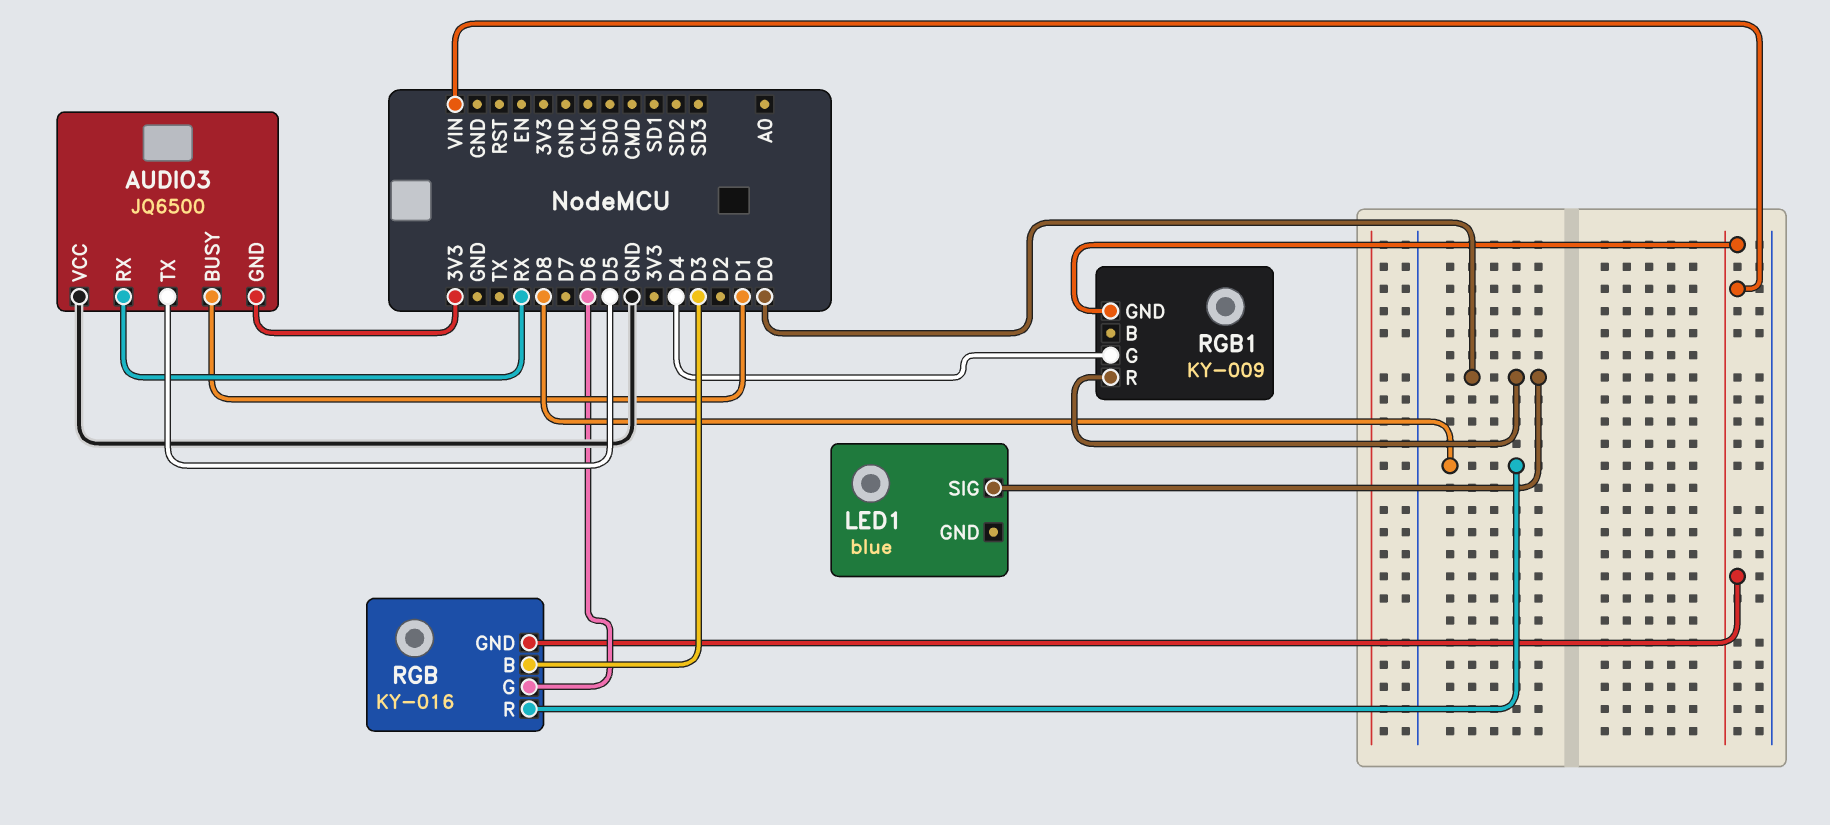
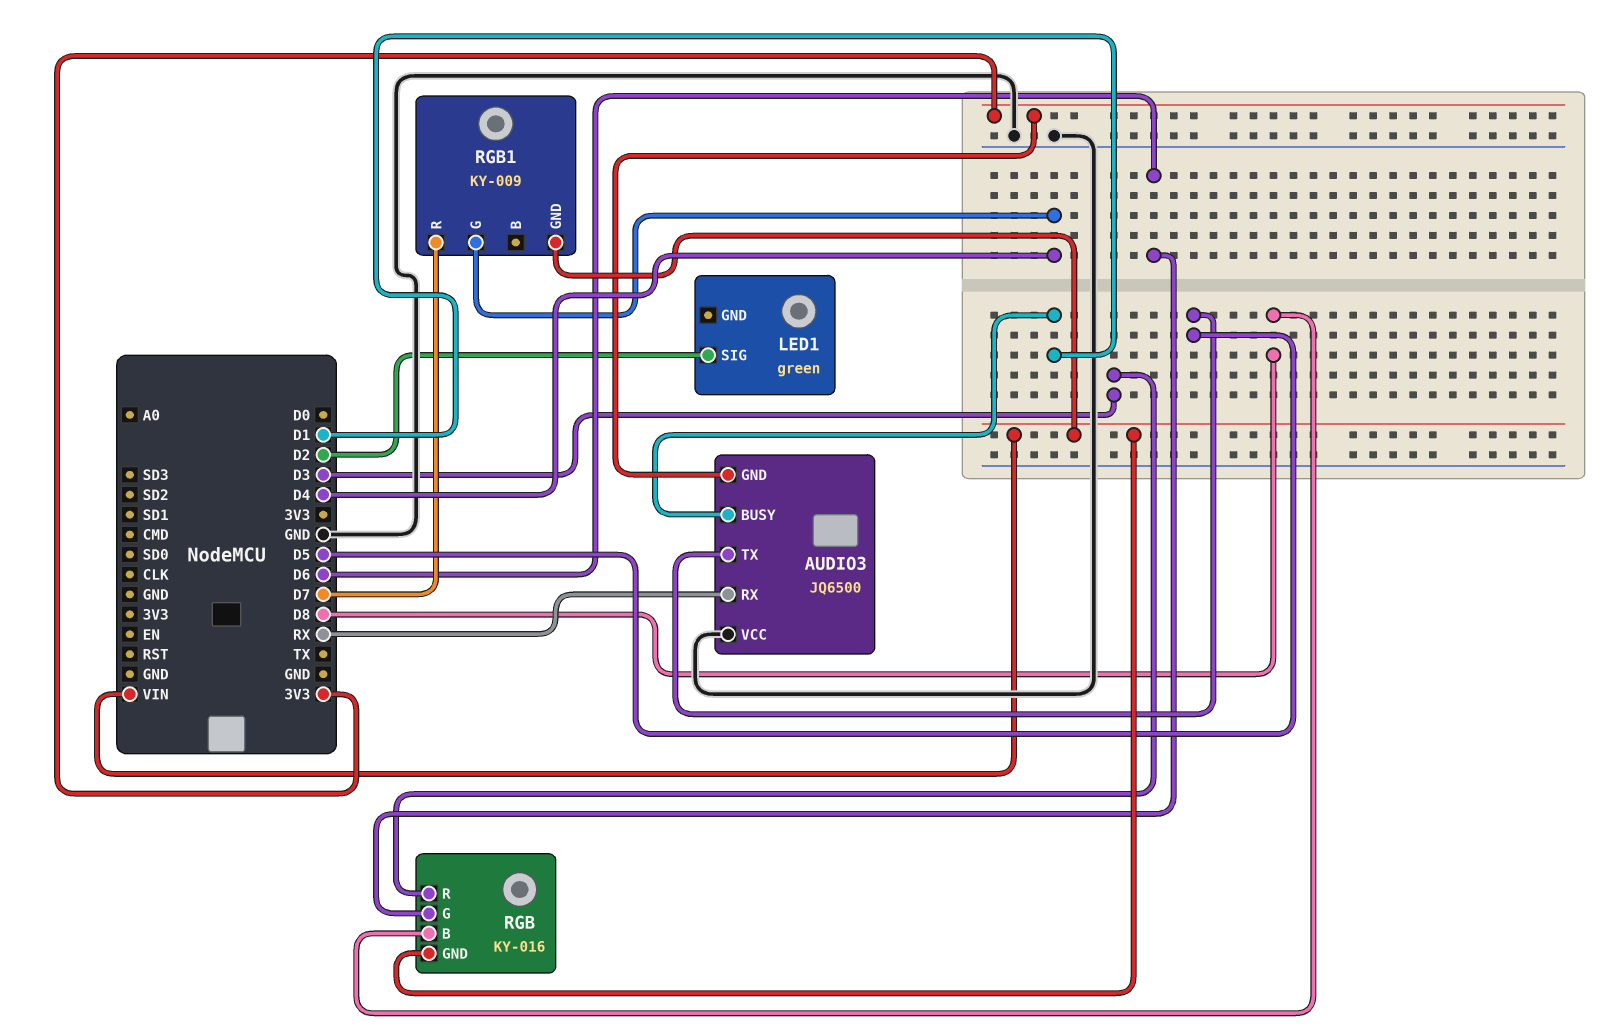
LED1: blue -> green
LED1 pin SIG: D0 -> D2
RGB pin B: D3 -> D8
RGB pin R: D8 -> D3
RGB1 pin R: D0 -> D7

